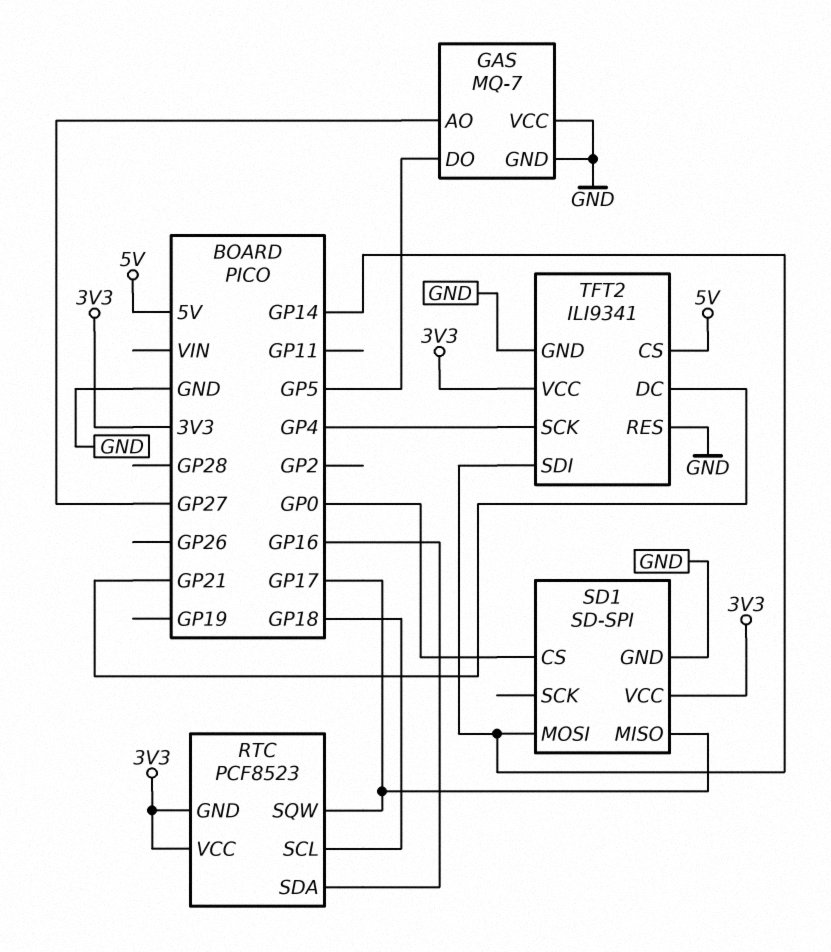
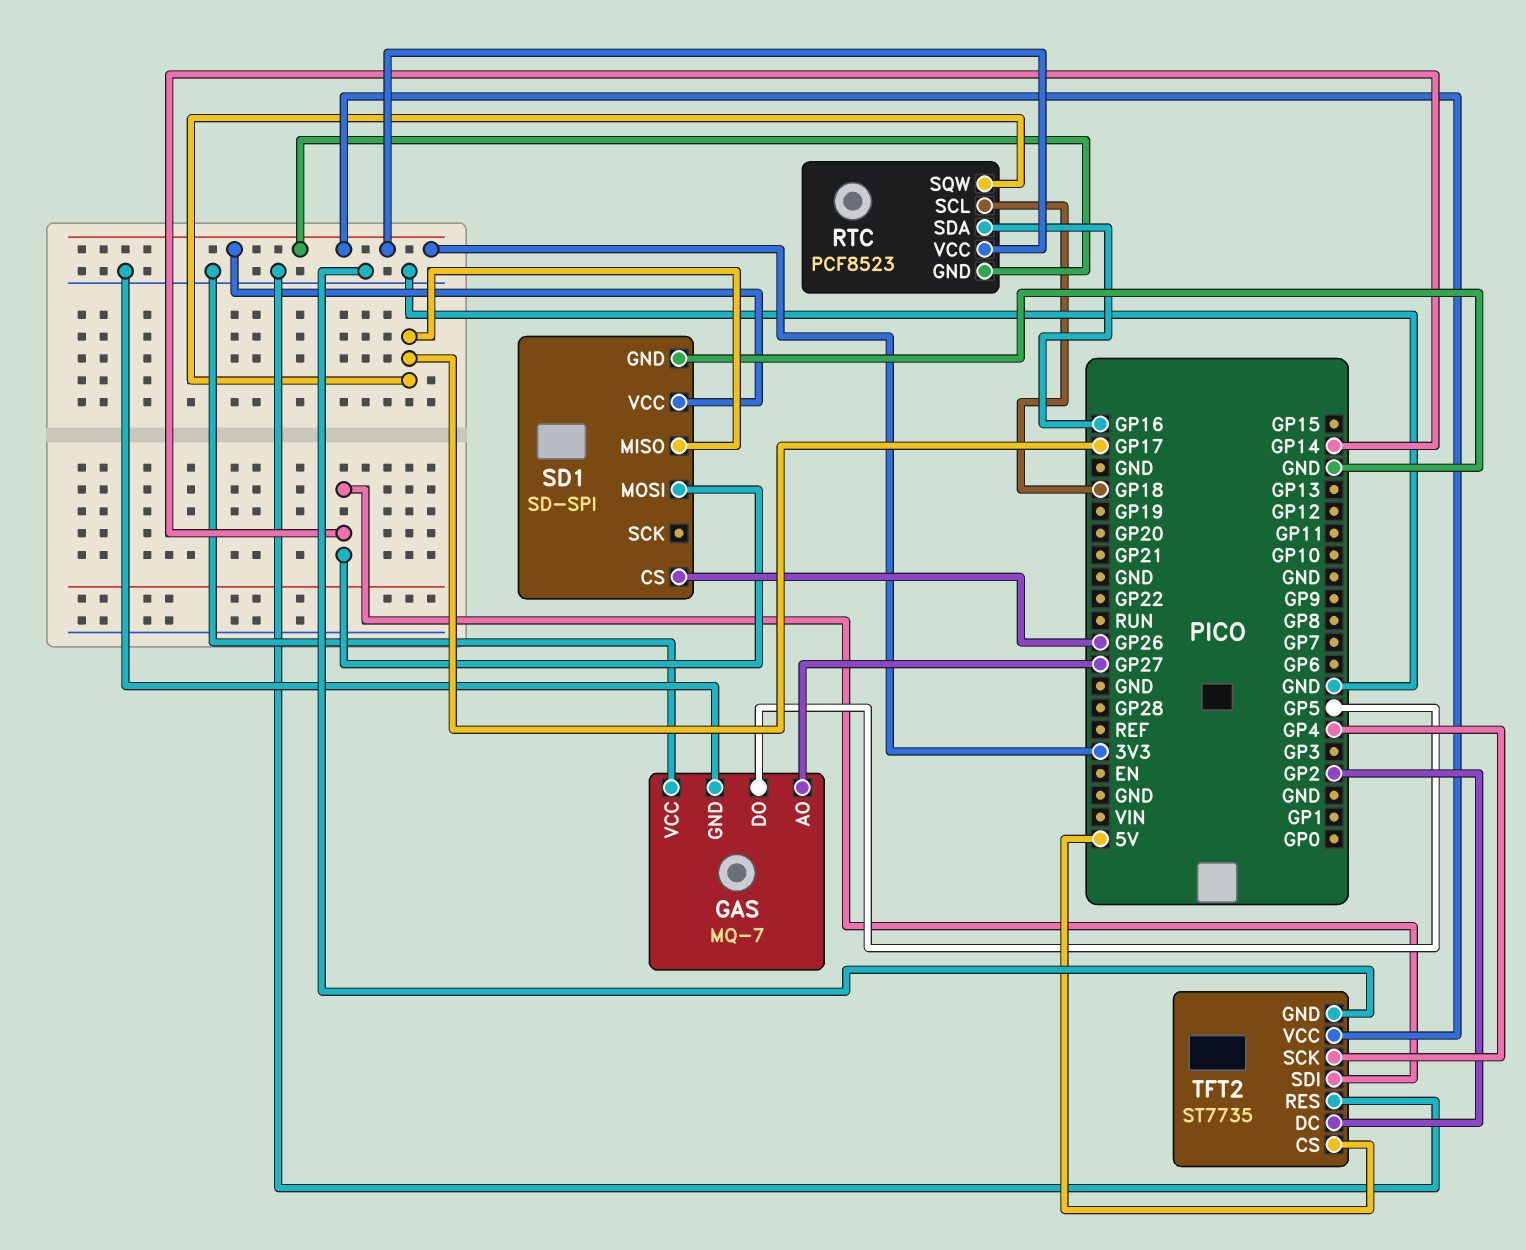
SD1 pin CS: GP0 -> GP26
TFT2: ILI9341 -> ST7735
TFT2 pin DC: GP21 -> GP2

